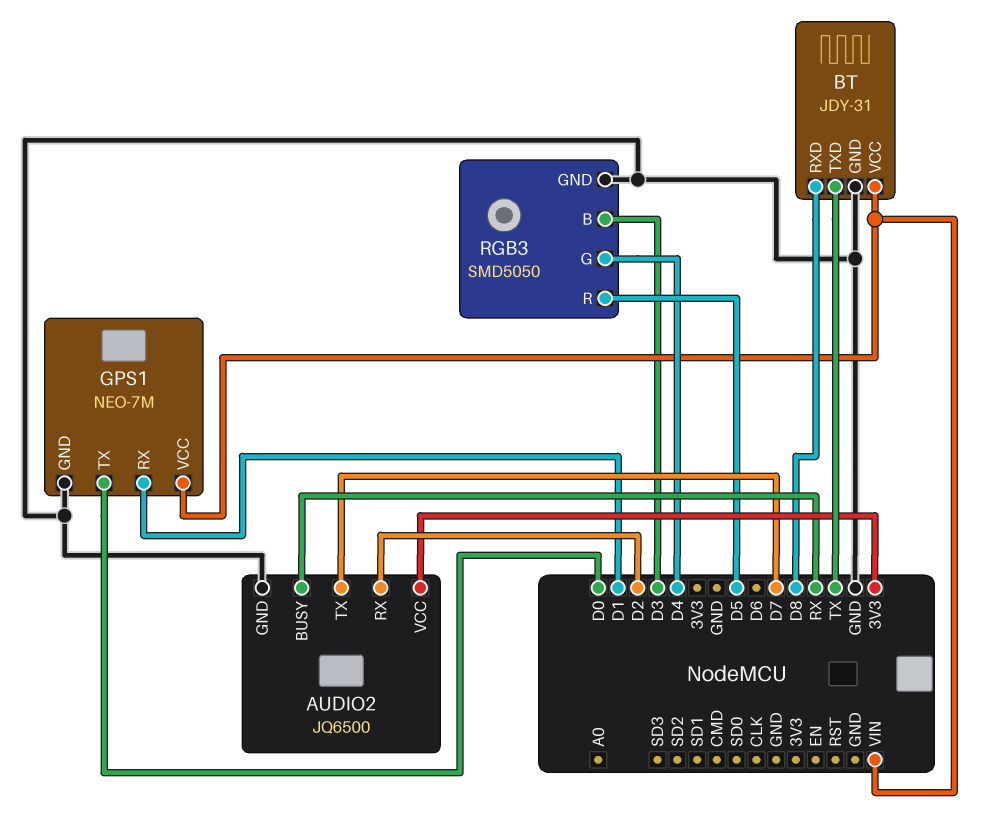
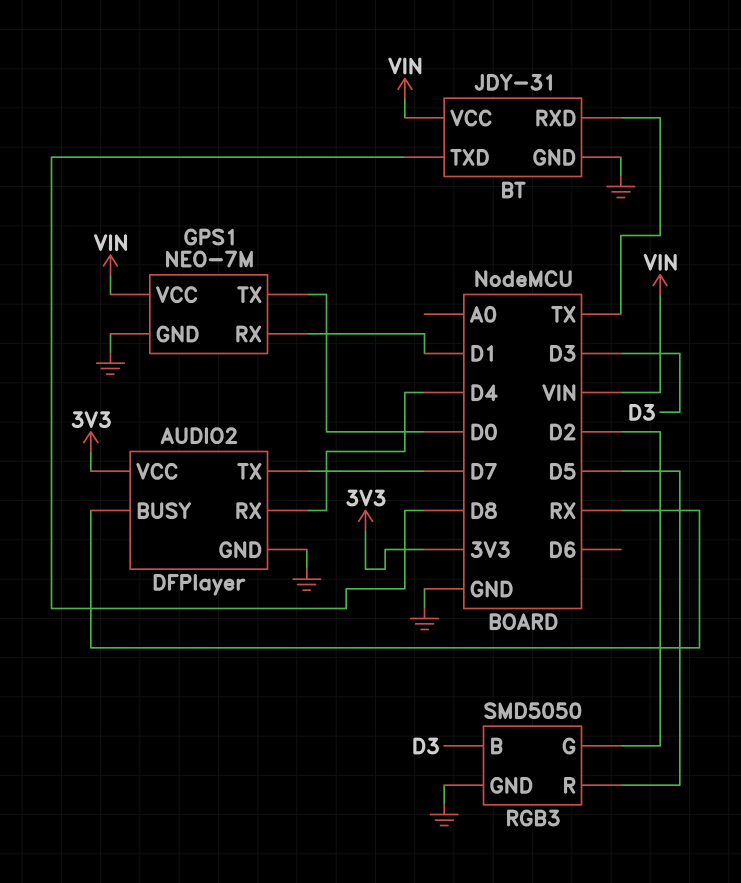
AUDIO2: JQ6500 -> DFPlayer
AUDIO2 pin RX: D2 -> D4
BT pin RXD: D8 -> TX
BT pin TXD: TX -> D8
RGB3 pin G: D4 -> D2

